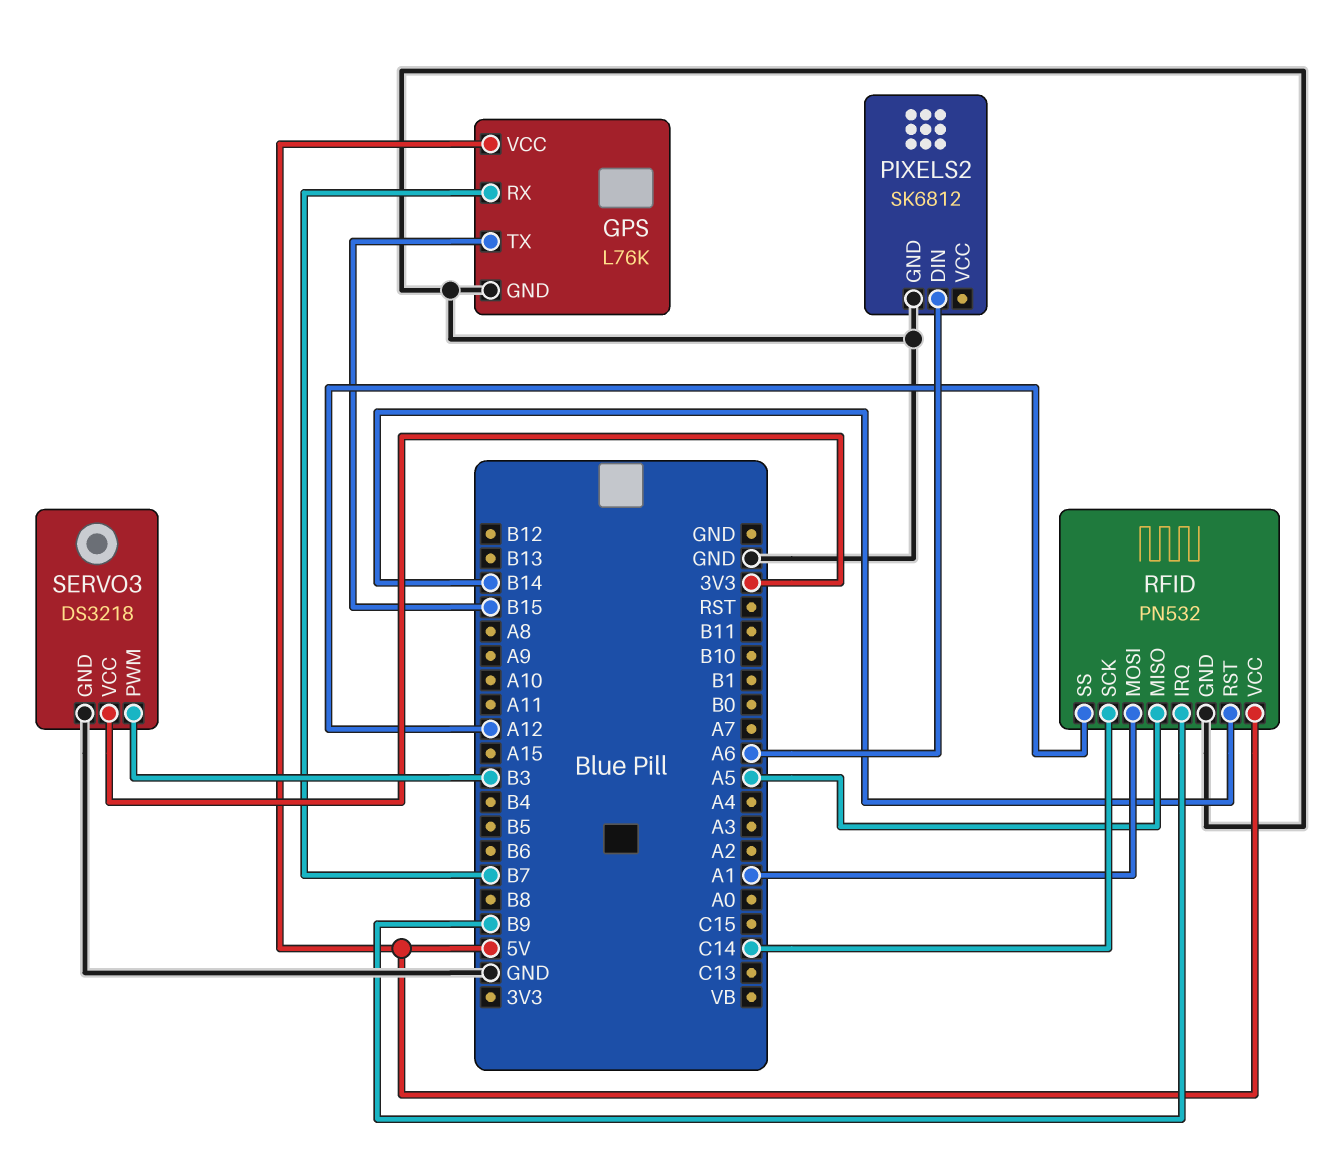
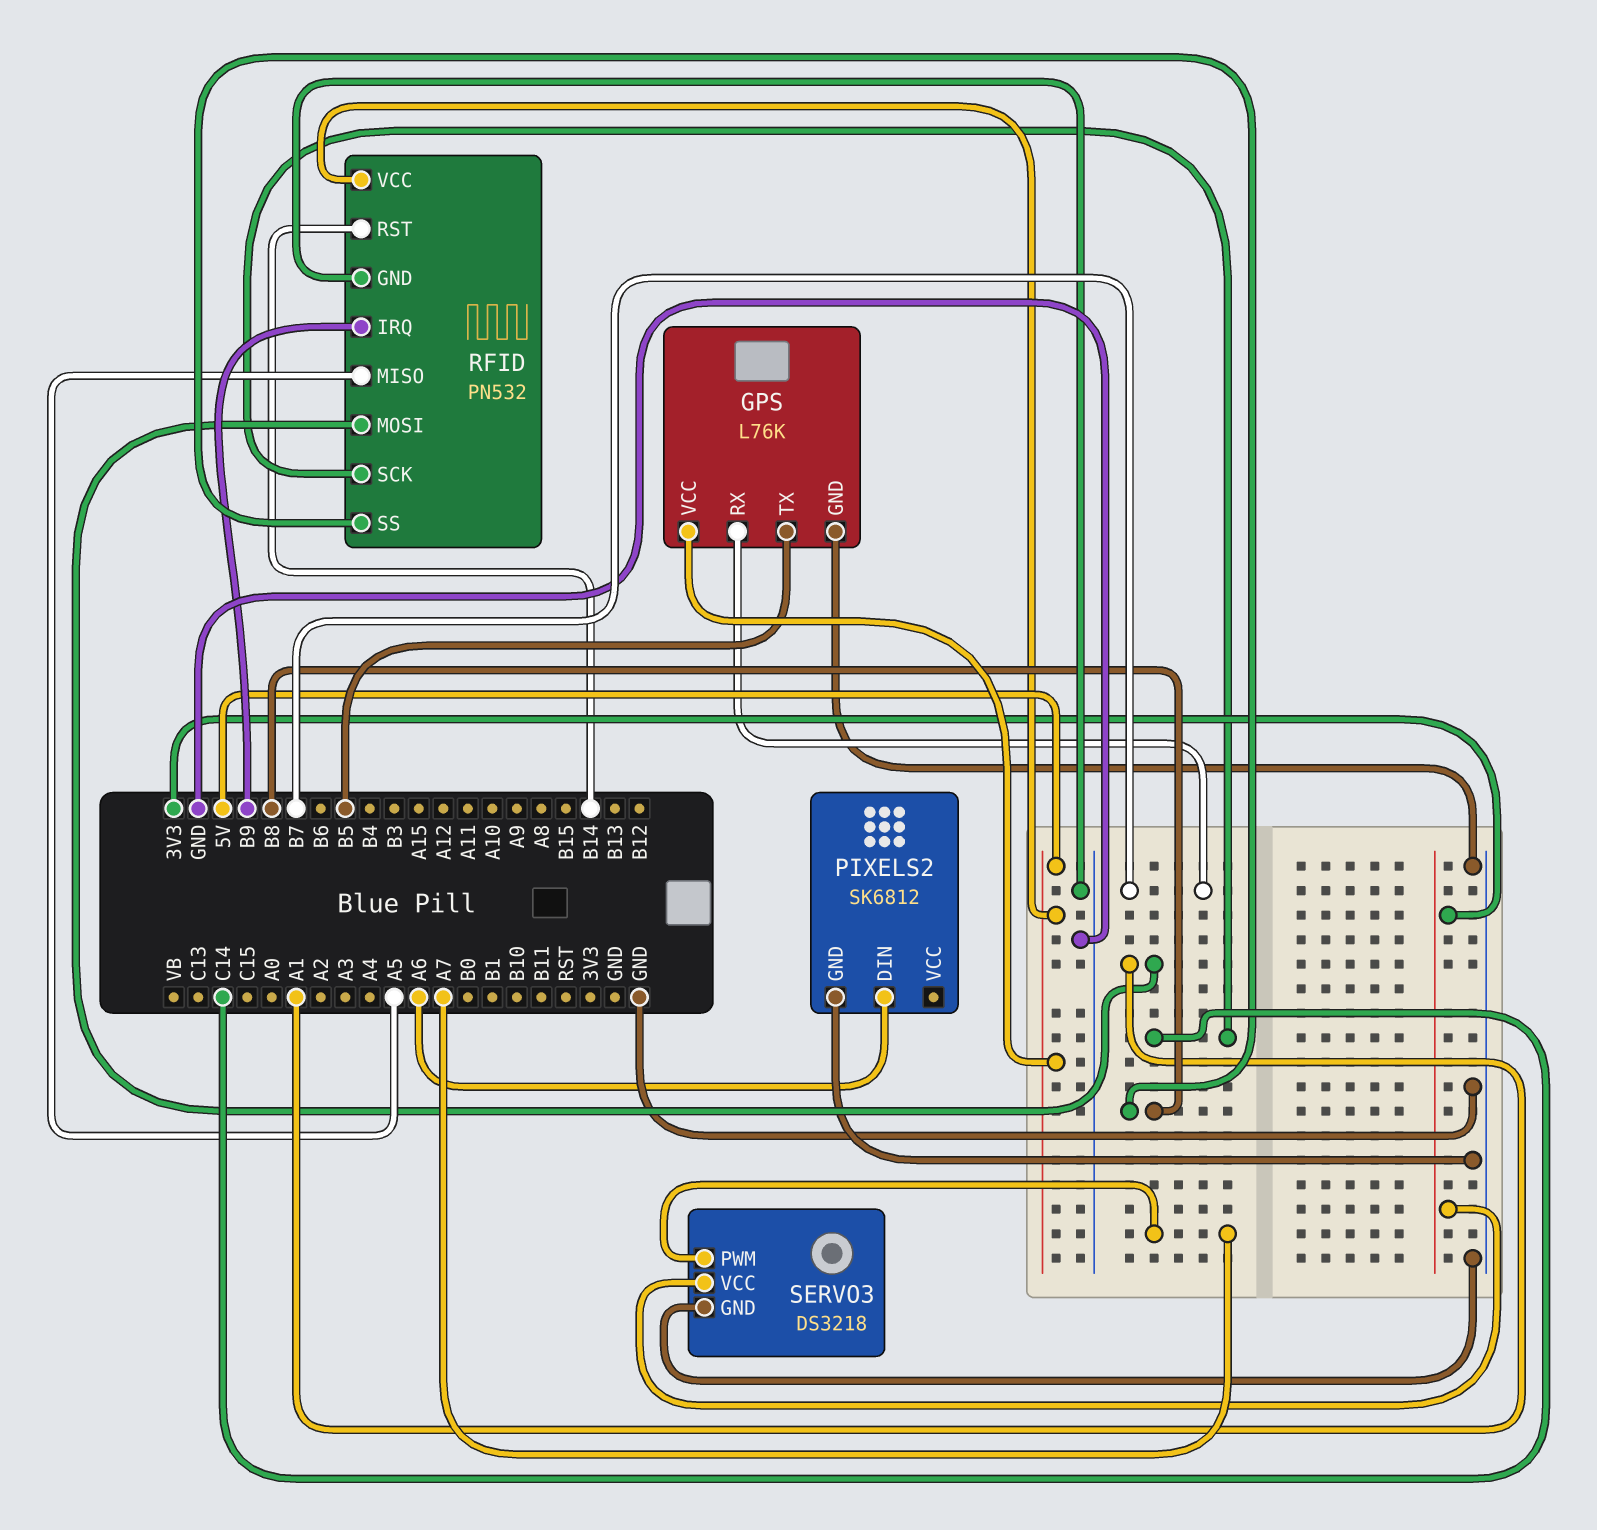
GPS pin TX: B15 -> B5
RFID pin SS: A12 -> B8
SERVO3 pin PWM: B3 -> A7

